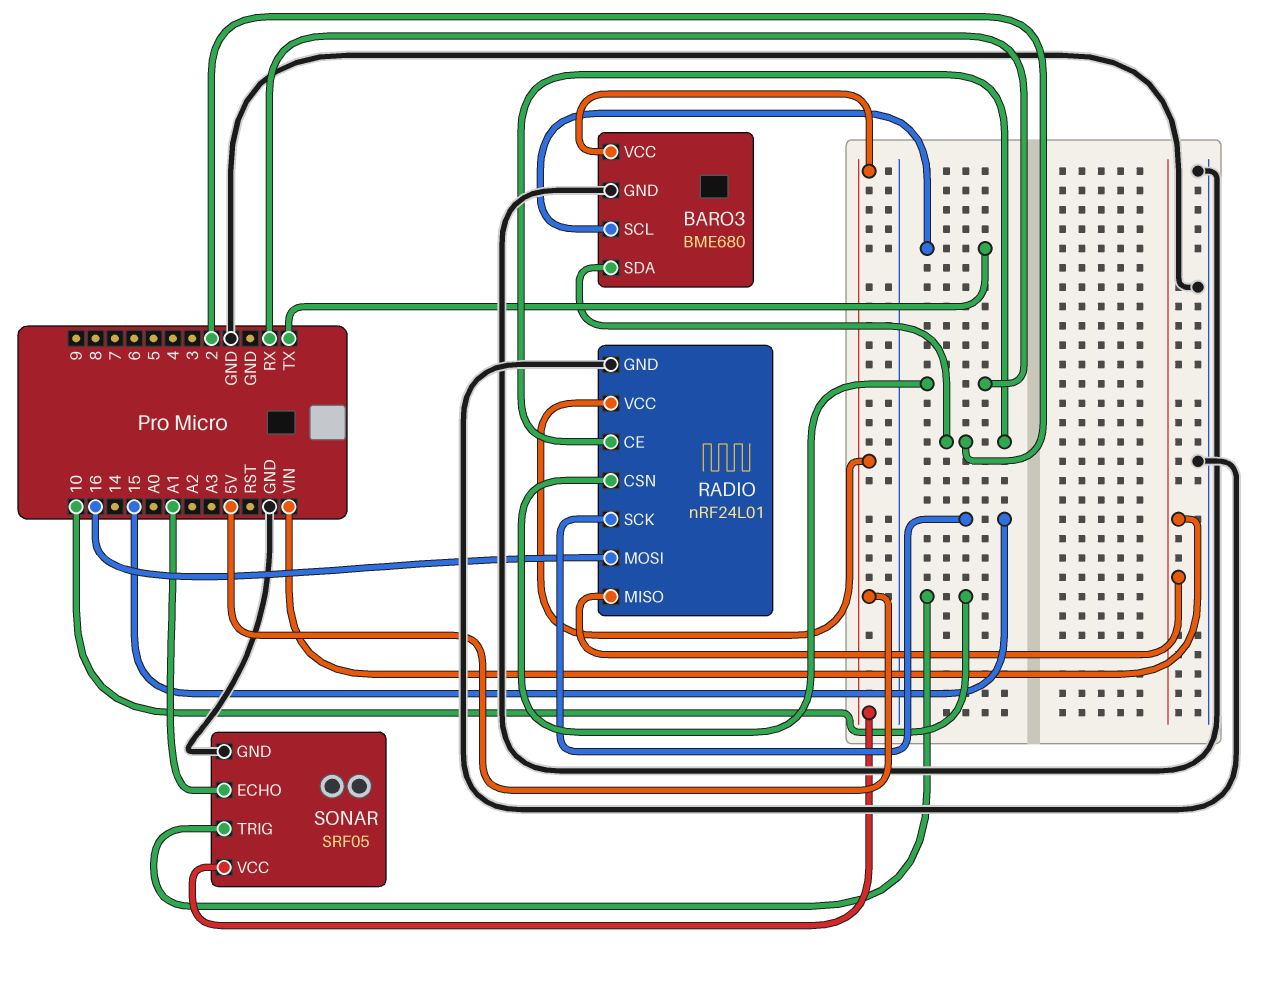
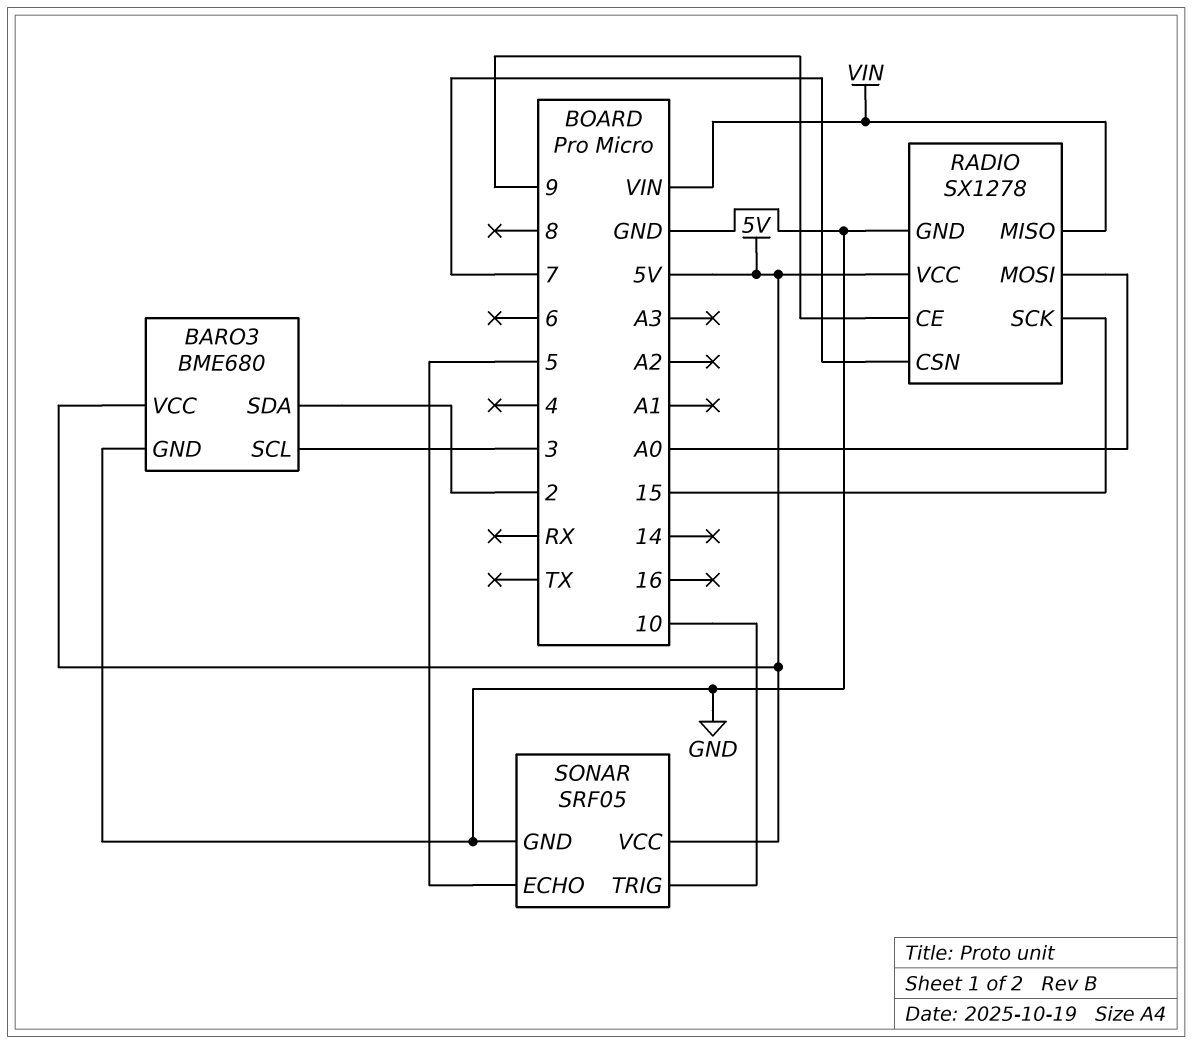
BARO3 pin SCL: TX -> 3
RADIO: nRF24L01 -> SX1278
RADIO pin CE: 2 -> 9
RADIO pin CSN: RX -> 7
RADIO pin MOSI: 16 -> A0
SONAR pin ECHO: A1 -> 5

